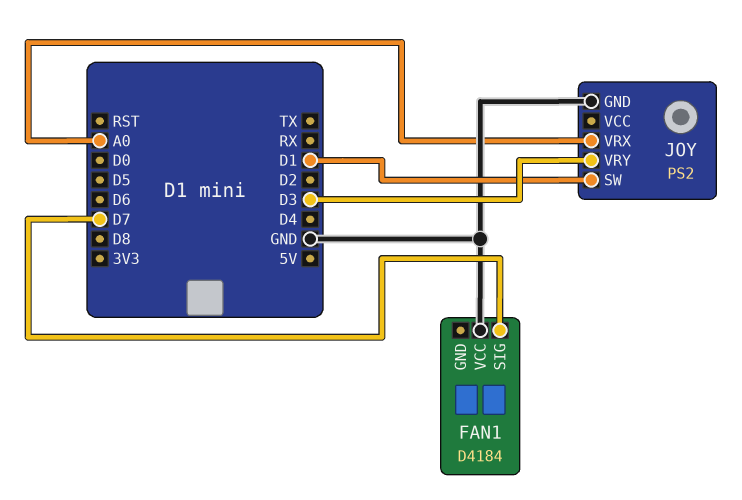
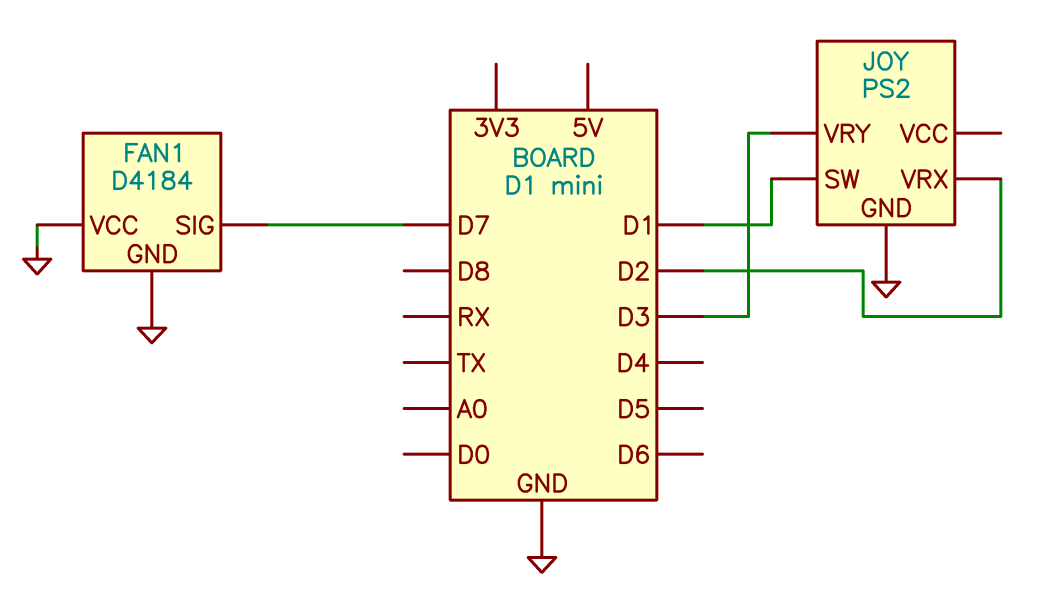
FAN1 pin GND: none -> GND
JOY pin VRX: A0 -> D2

